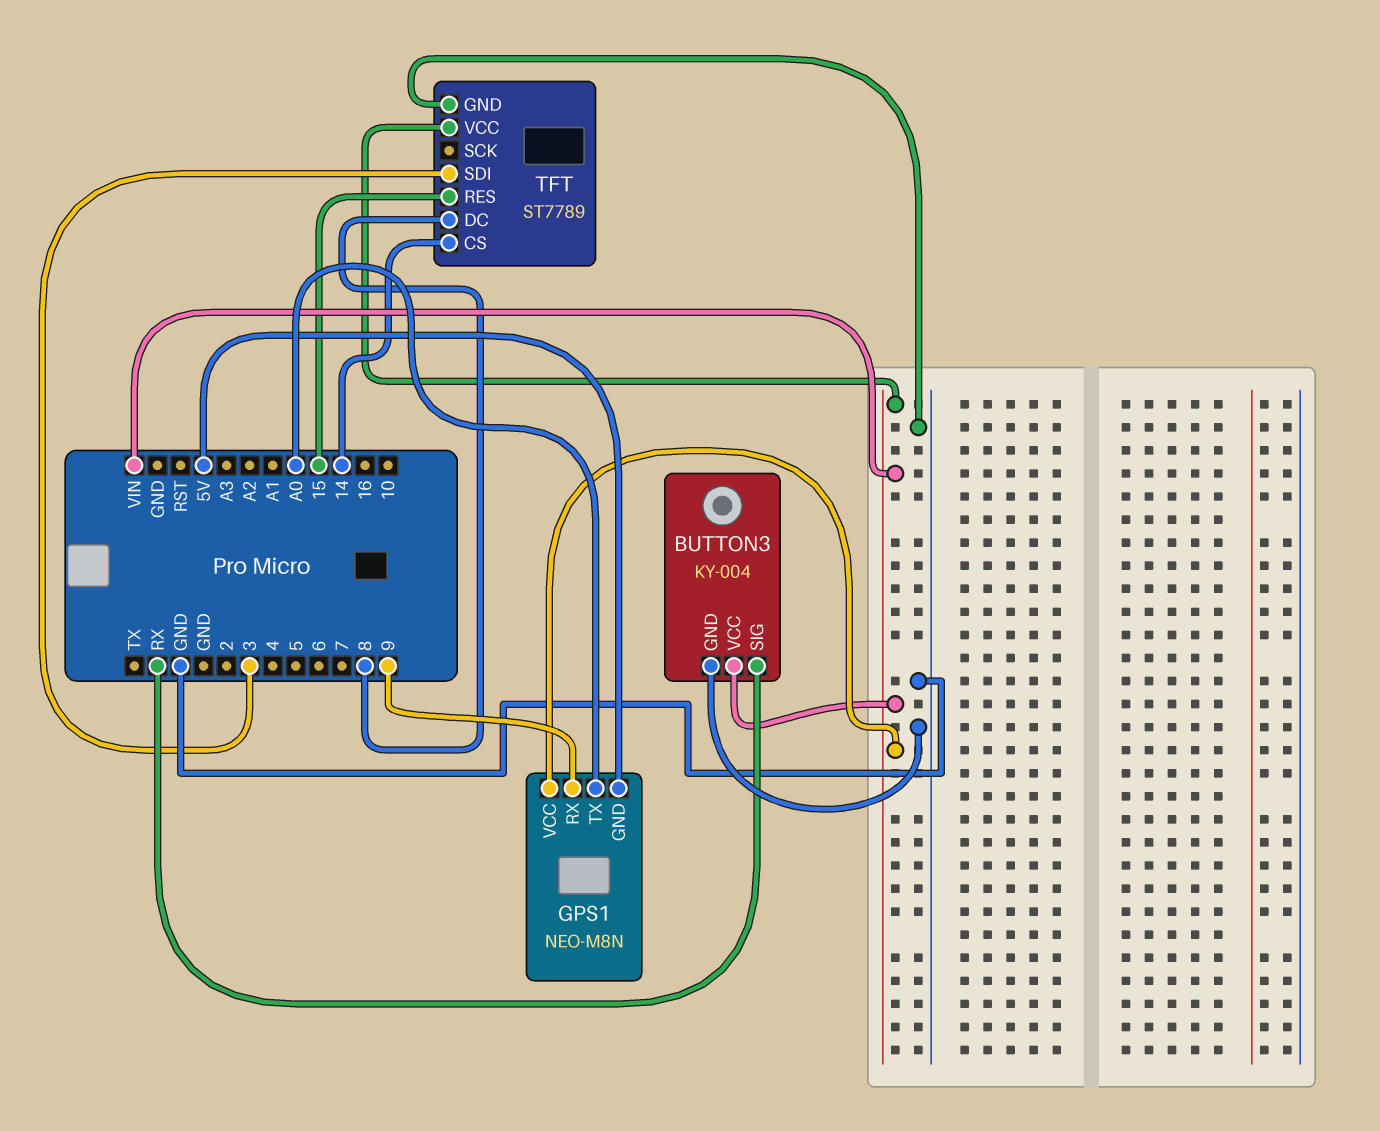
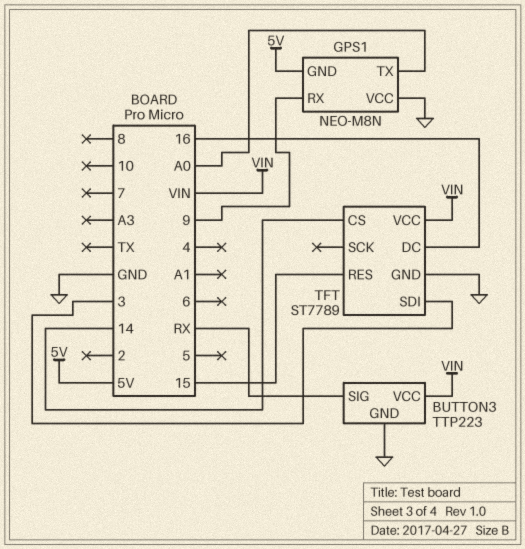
BUTTON3: KY-004 -> TTP223
GPS1 pin VCC: VIN -> GND
TFT pin DC: 8 -> 16

